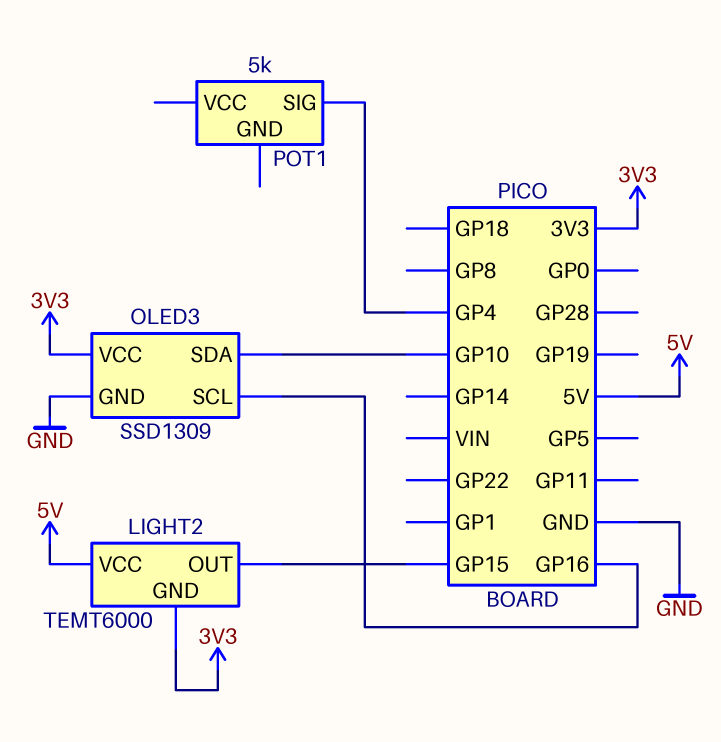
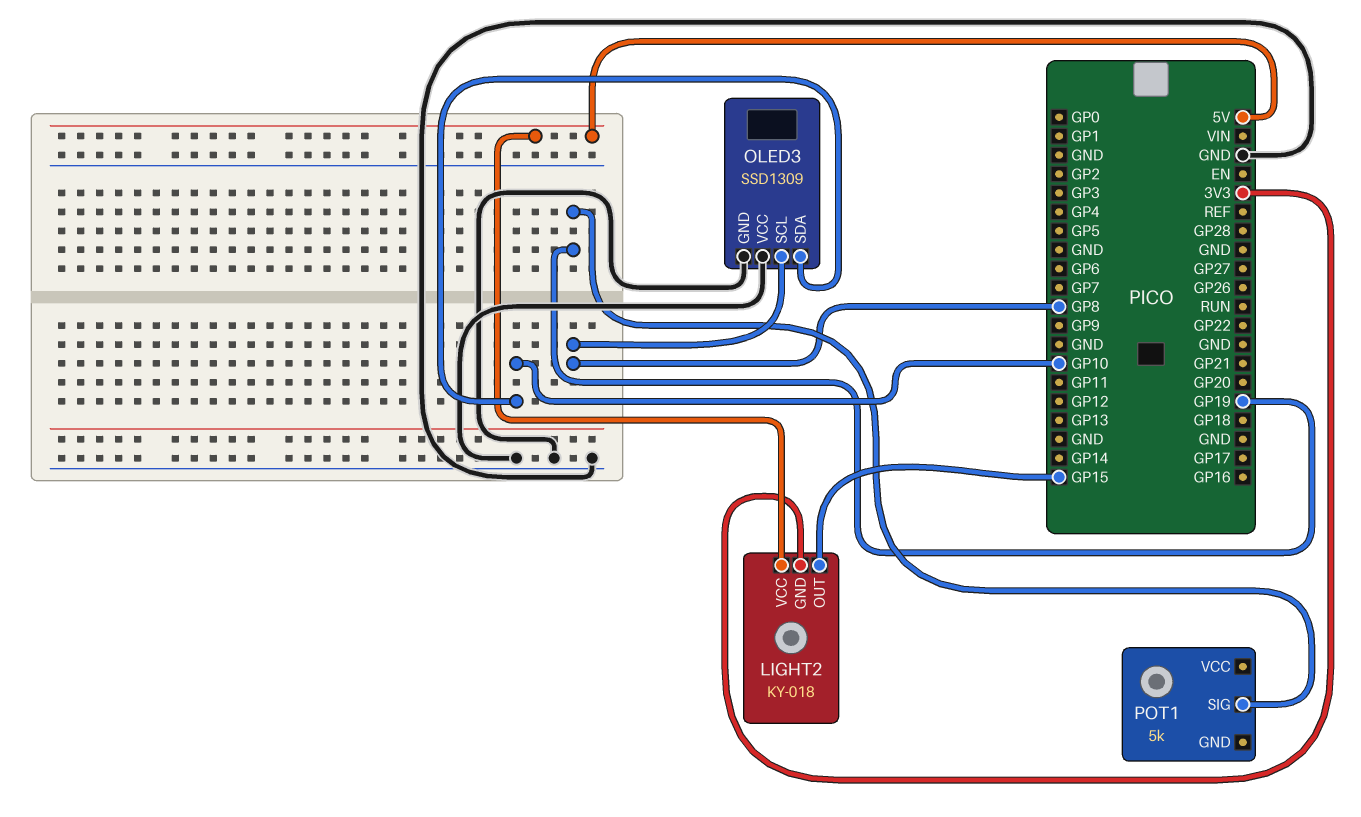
LIGHT2: TEMT6000 -> KY-018
OLED3 pin SCL: GP16 -> GP8
OLED3 pin VCC: 3V3 -> GND
POT1 pin SIG: GP4 -> GP19

